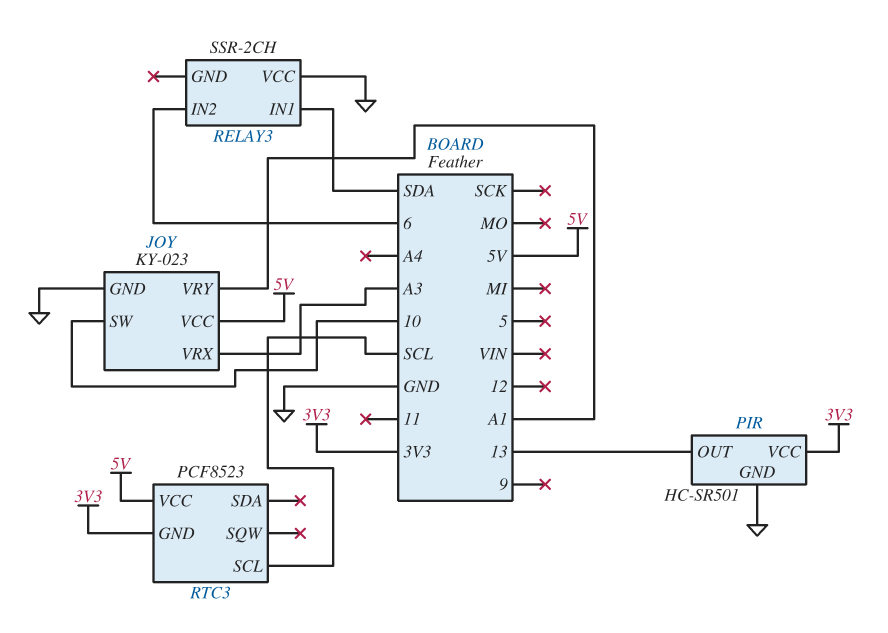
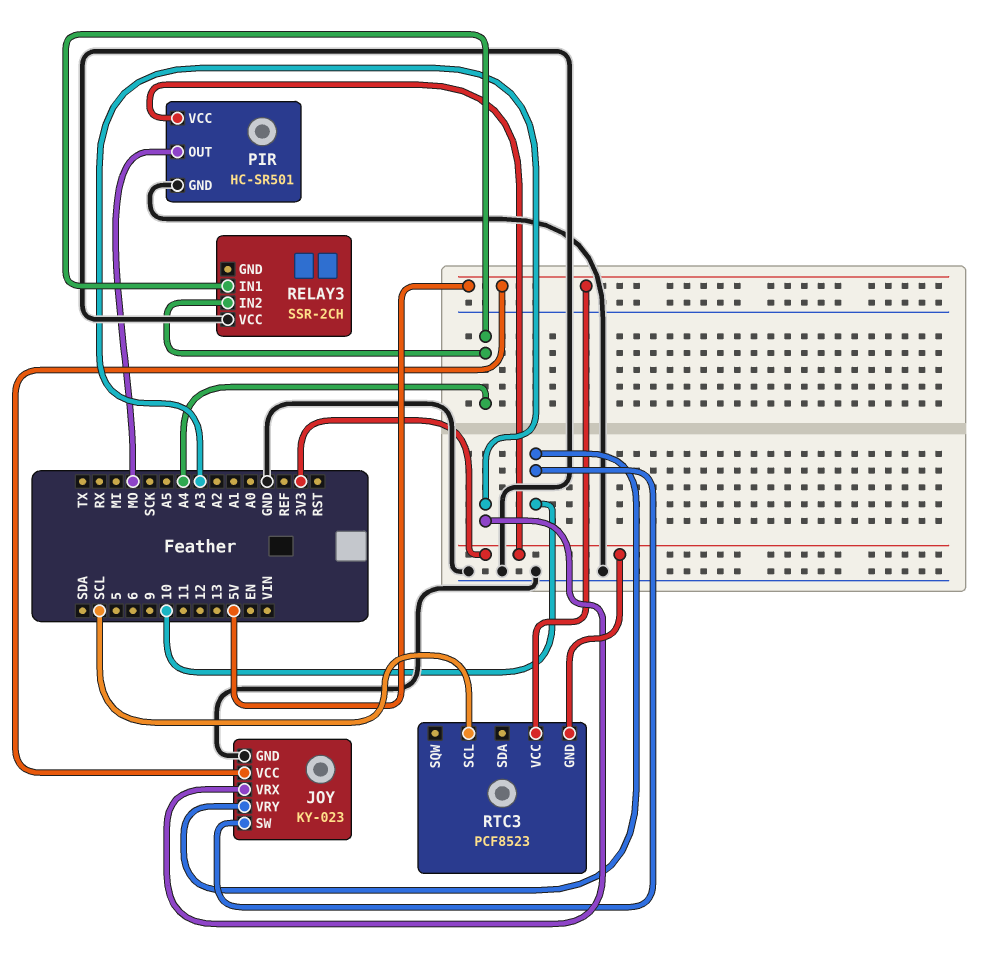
JOY pin VRY: A1 -> 10
PIR pin OUT: 13 -> MO
RELAY3 pin IN1: SDA -> A4
RELAY3 pin IN2: 6 -> A4

